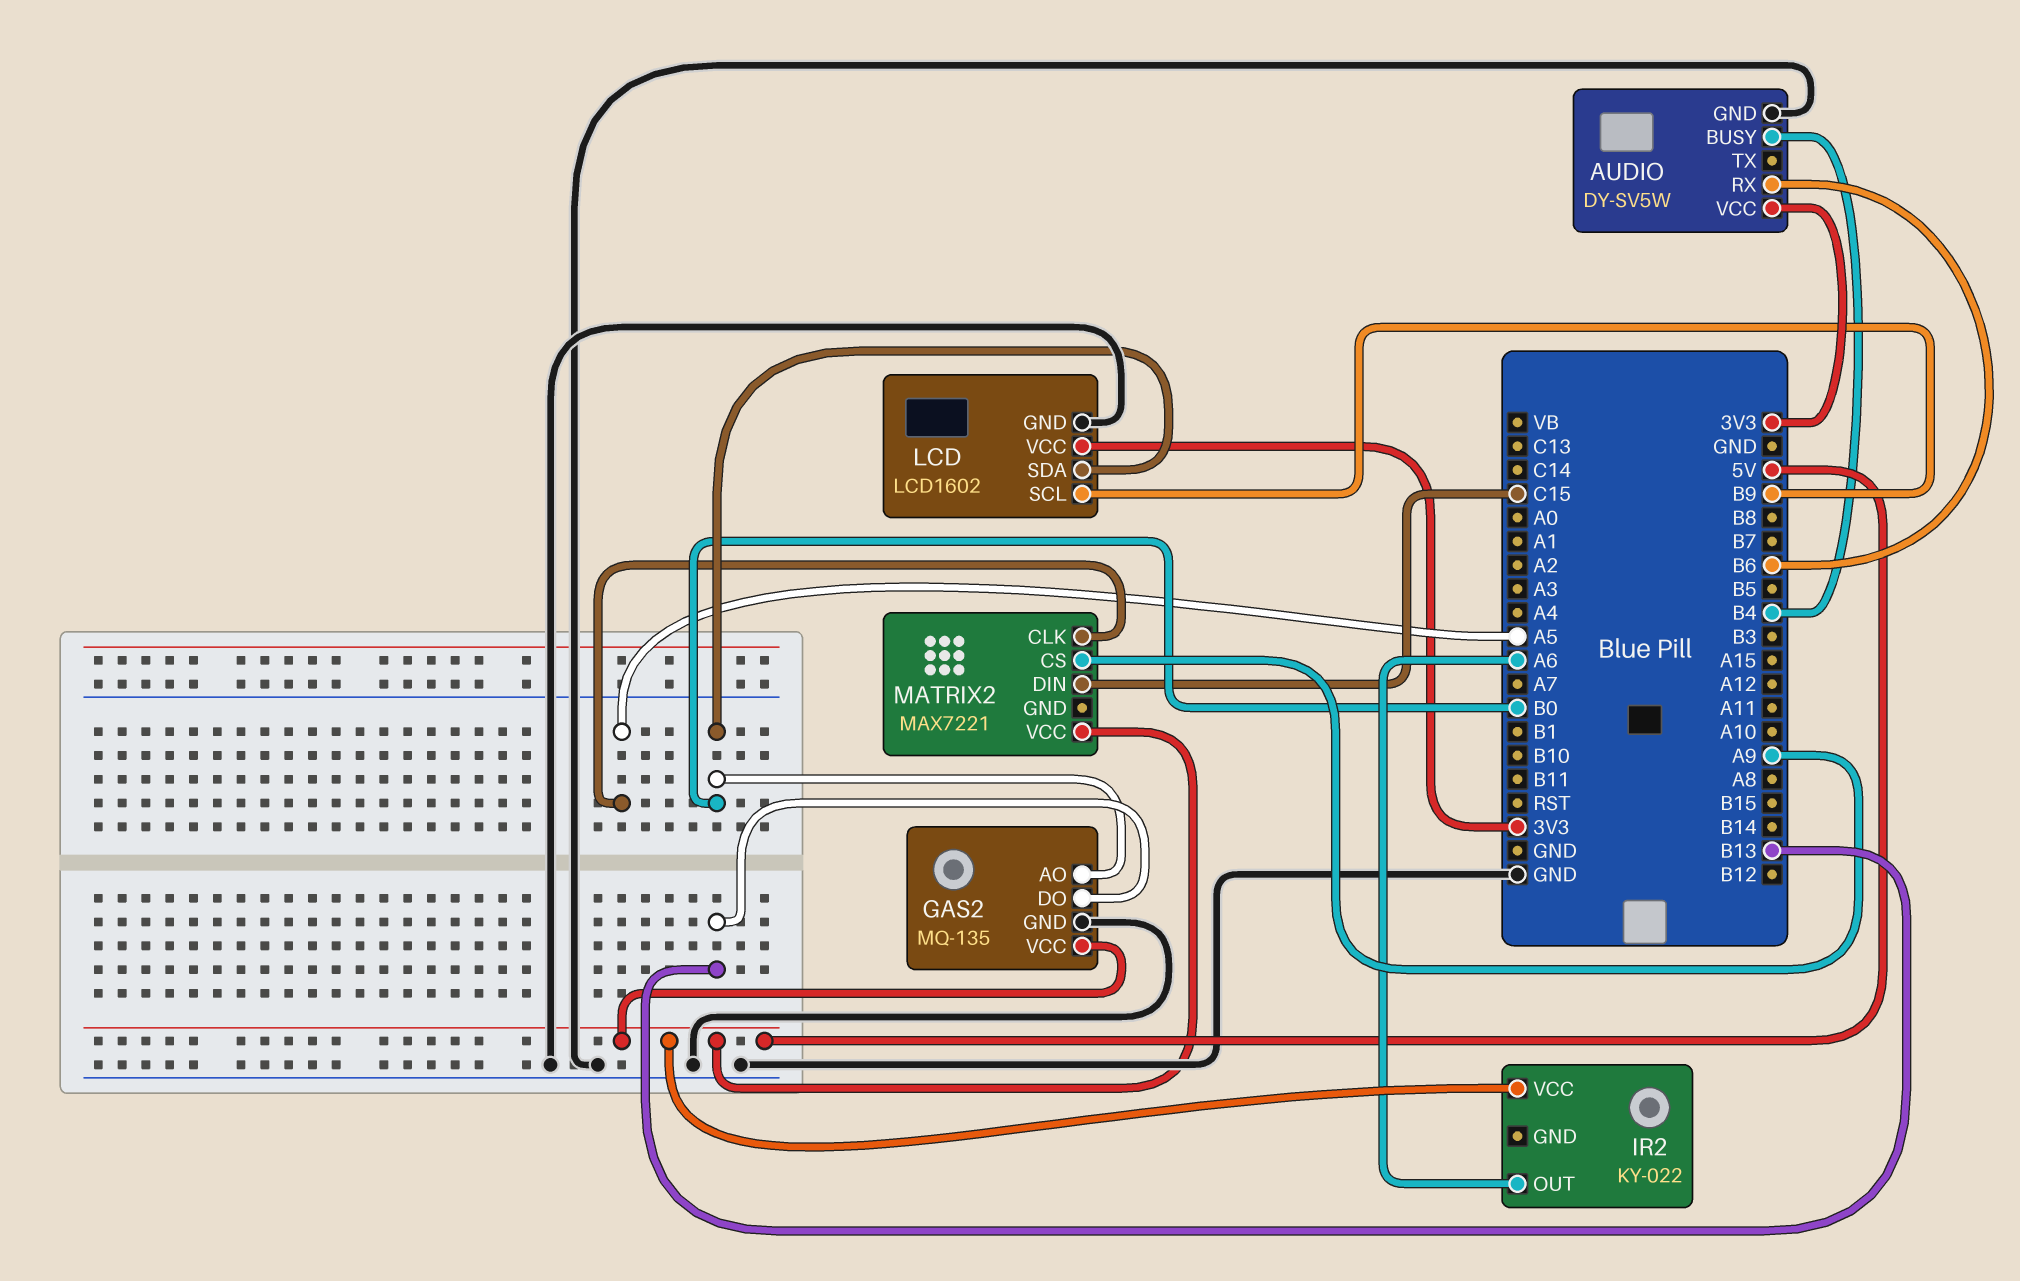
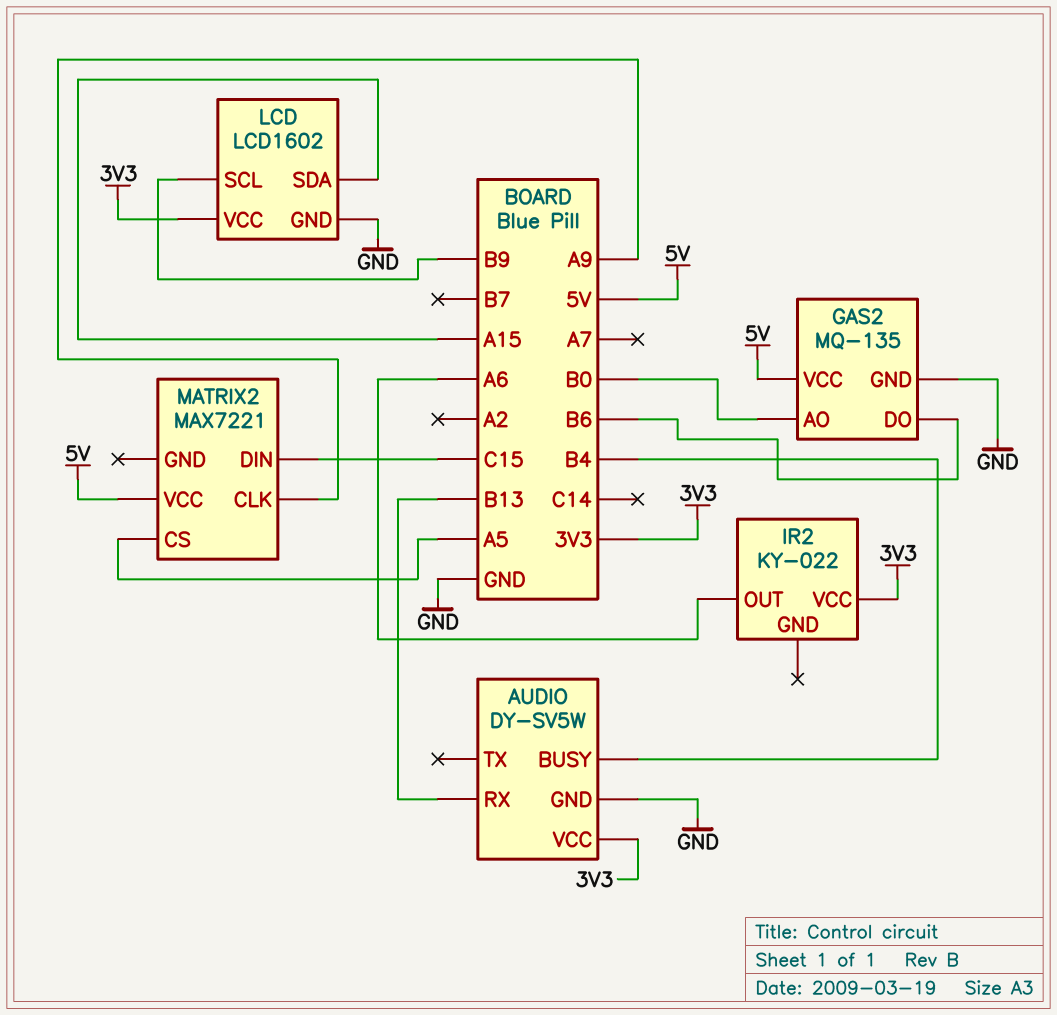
AUDIO pin RX: B6 -> B13
GAS2 pin DO: B13 -> B6
IR2 pin VCC: 5V -> 3V3
LCD pin SDA: B0 -> A15
MATRIX2 pin CLK: A5 -> A9
MATRIX2 pin CS: A9 -> A5

